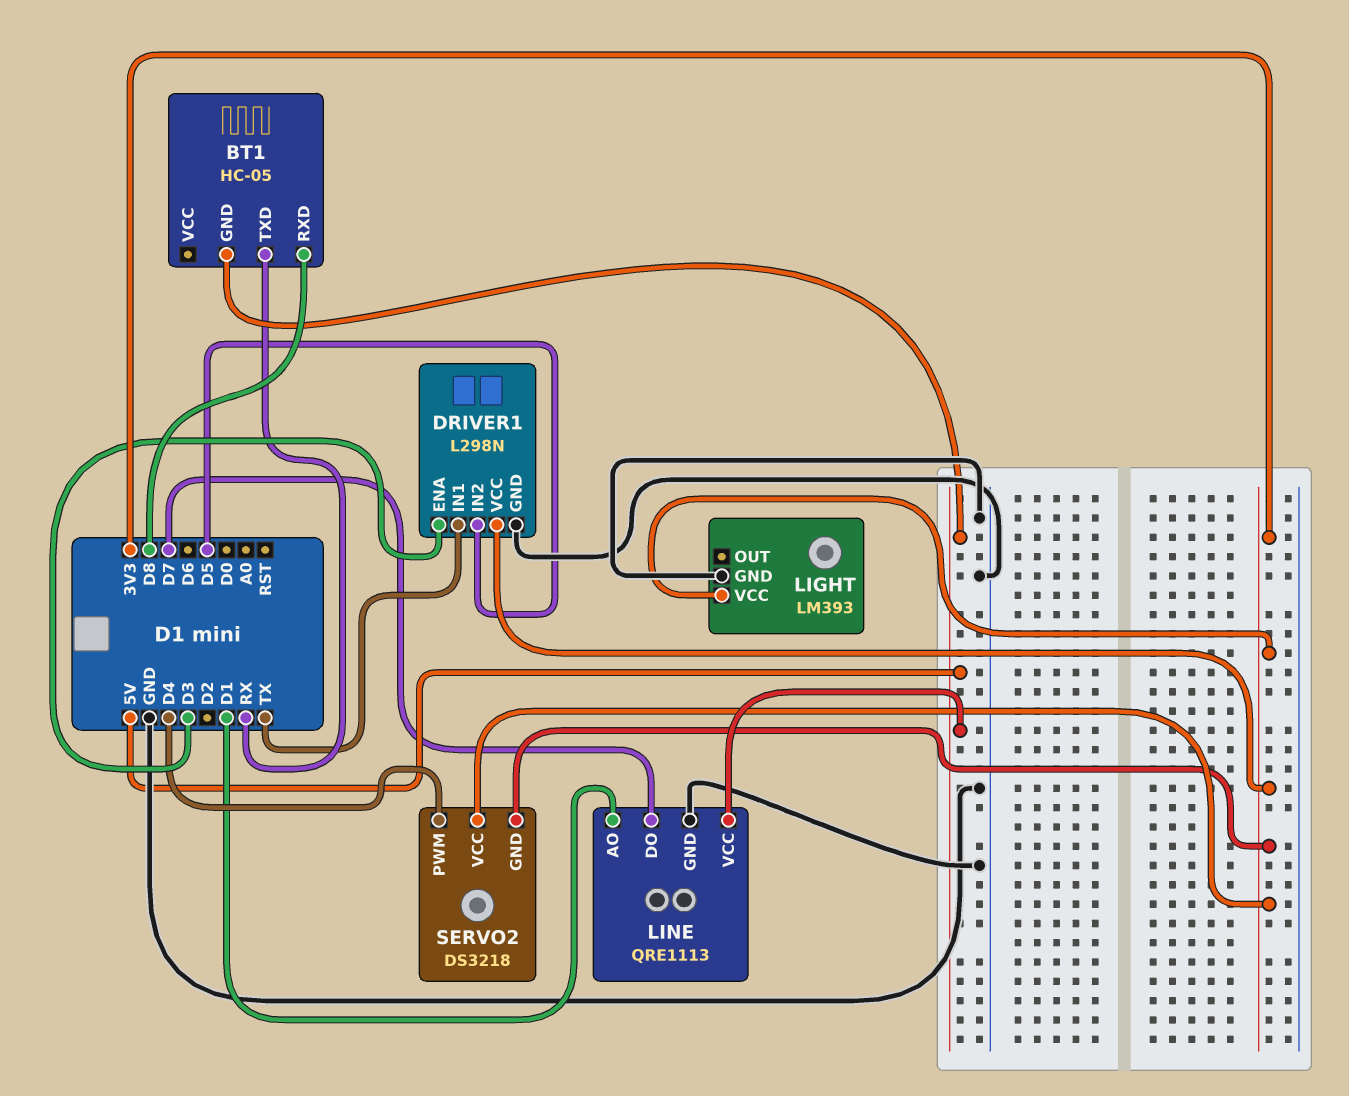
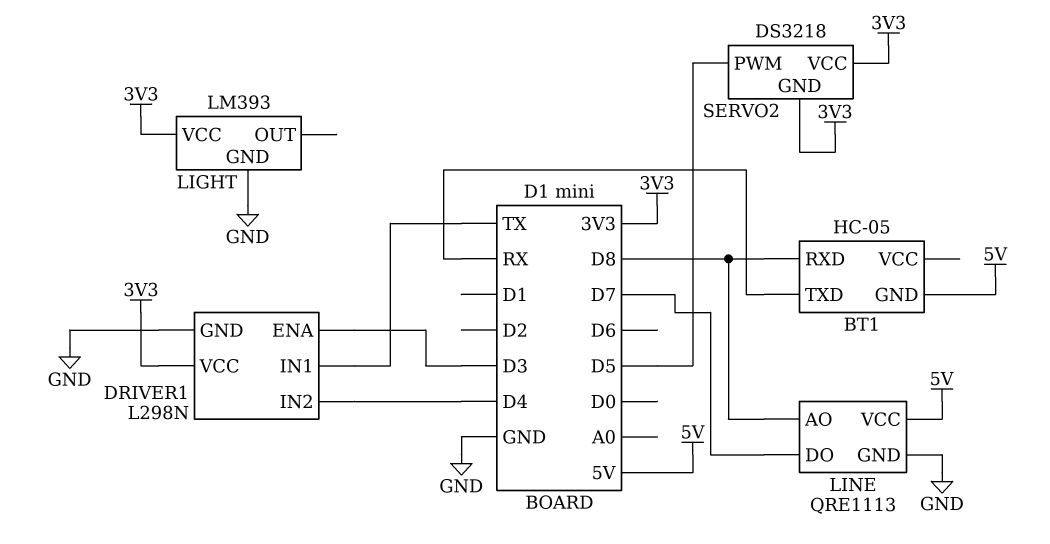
DRIVER1 pin IN2: D5 -> D4
LINE pin AO: D1 -> D8
SERVO2 pin PWM: D4 -> D5

